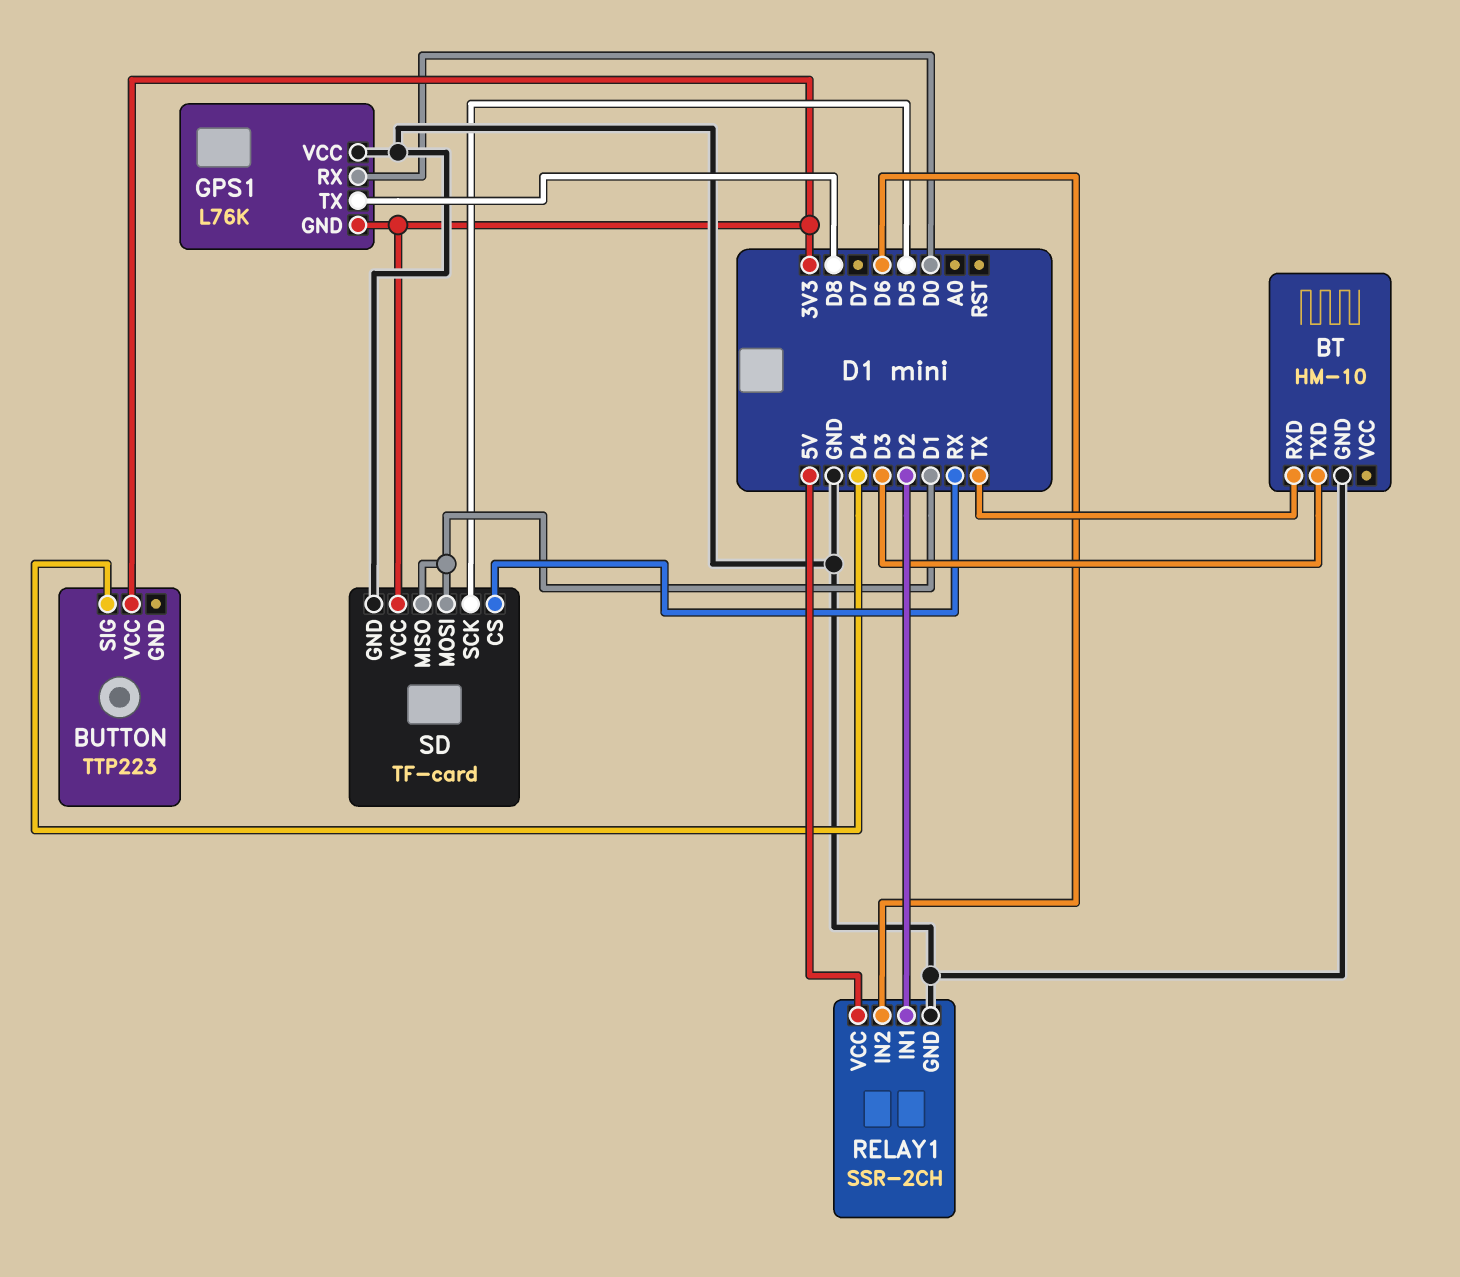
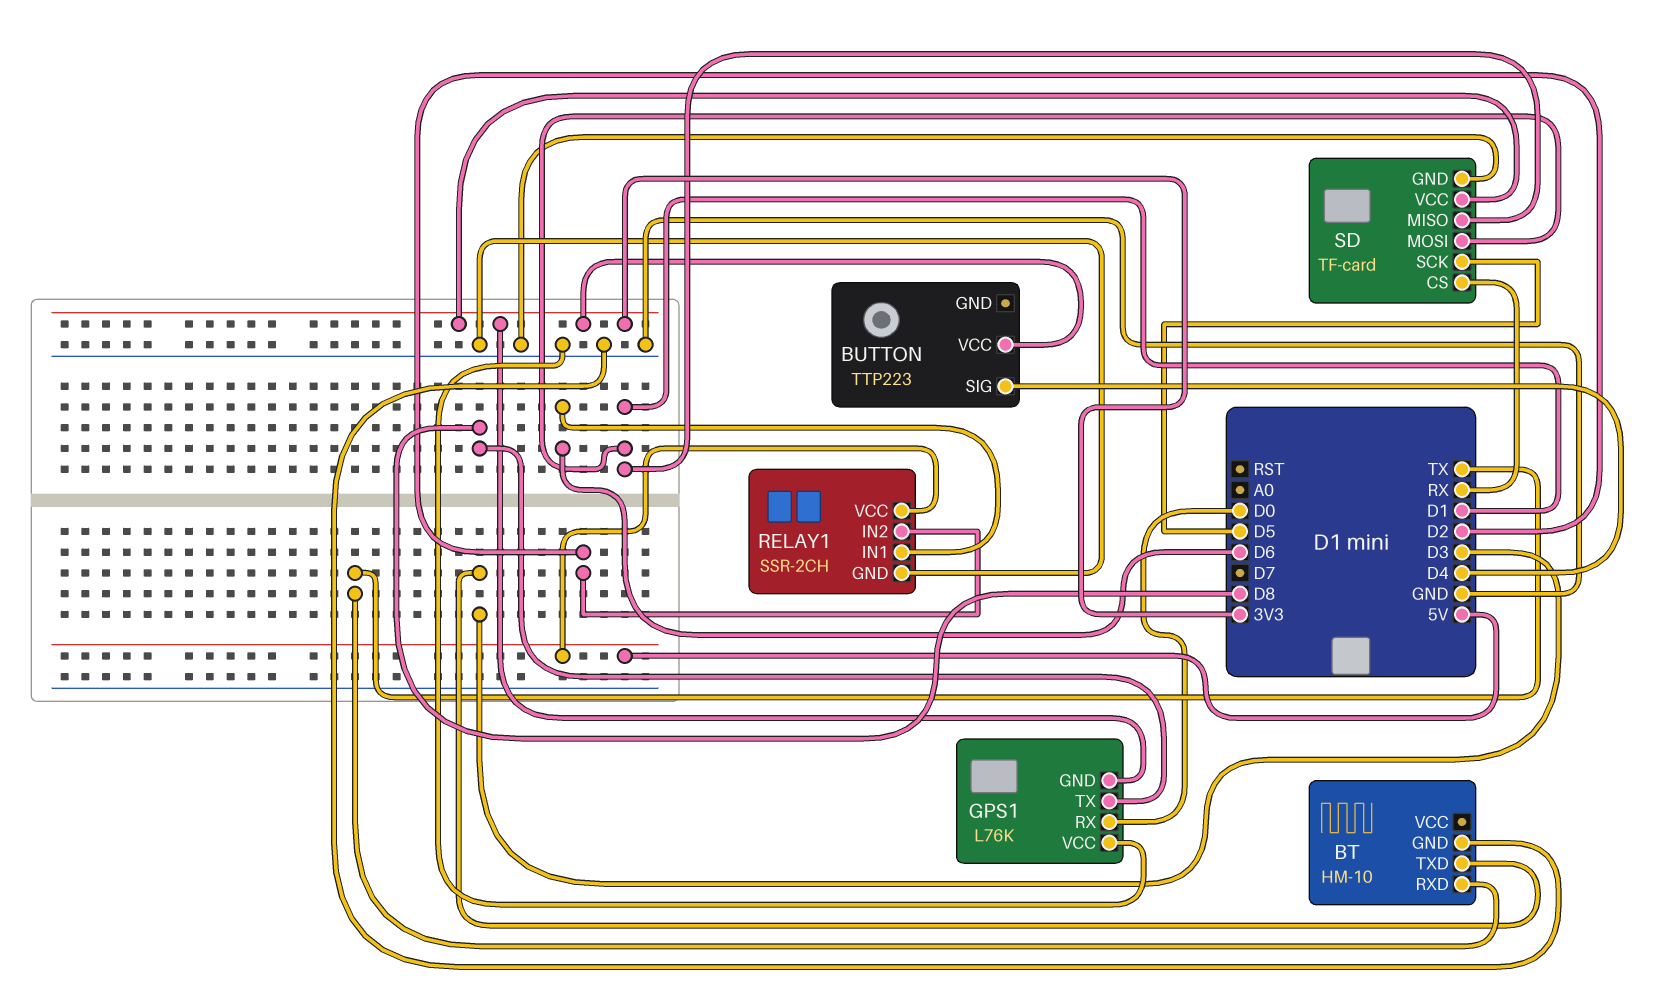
RELAY1 pin IN1: D2 -> D6
RELAY1 pin IN2: D6 -> D2

